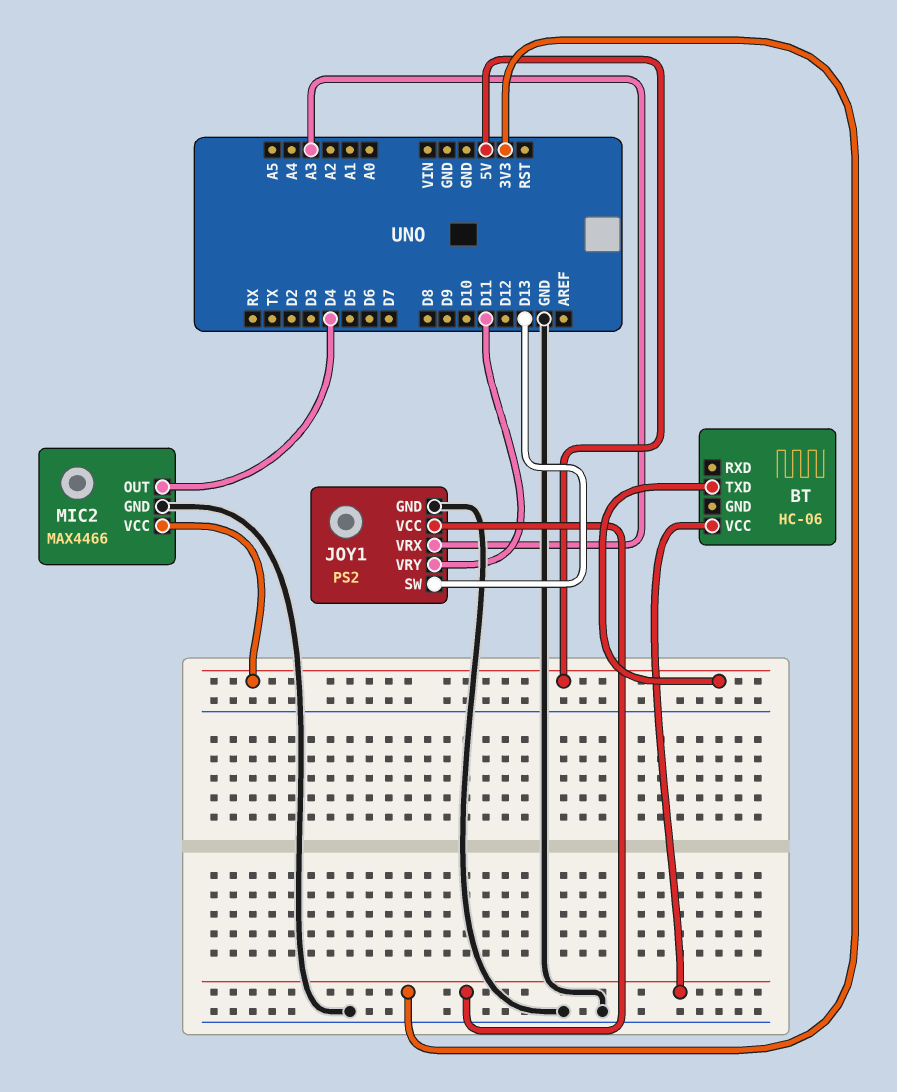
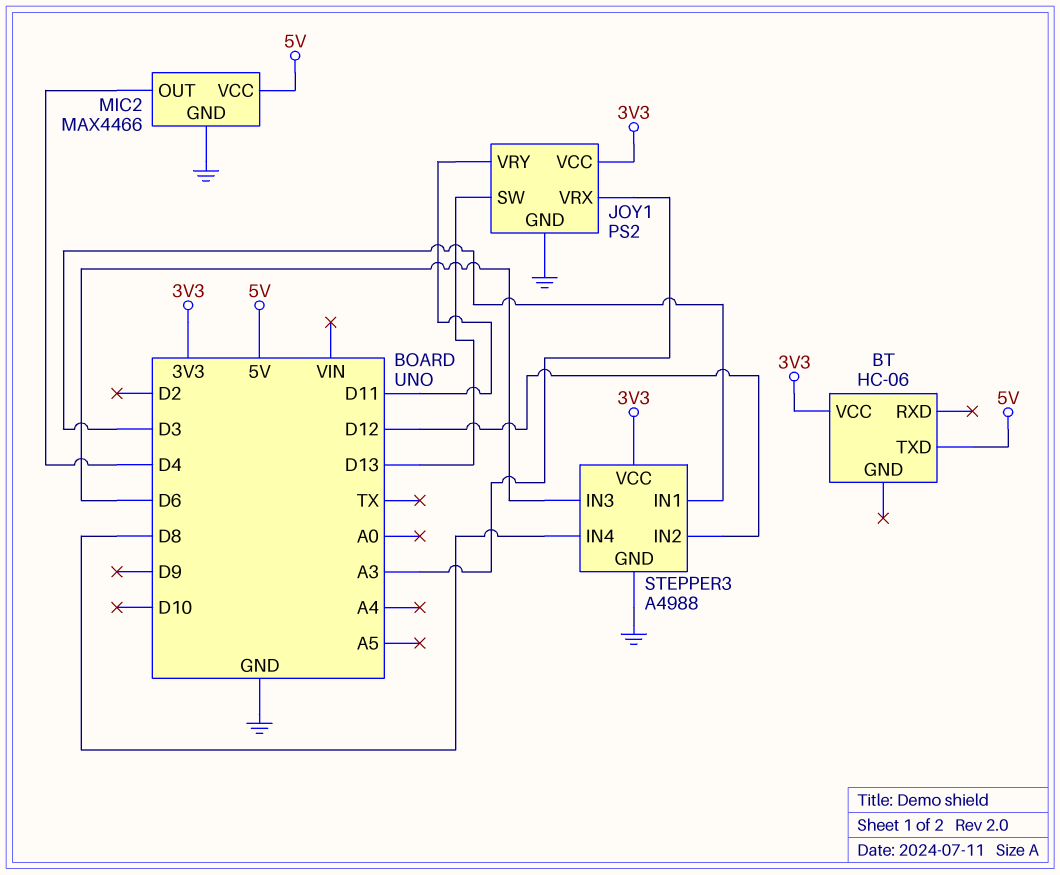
STEPPER3: none -> A4988
STEPPER3 pin GND: none -> GND
STEPPER3 pin IN1: none -> D3
STEPPER3 pin IN2: none -> D12
STEPPER3 pin IN3: none -> D6
STEPPER3 pin IN4: none -> D8
STEPPER3 pin VCC: none -> 3V3

